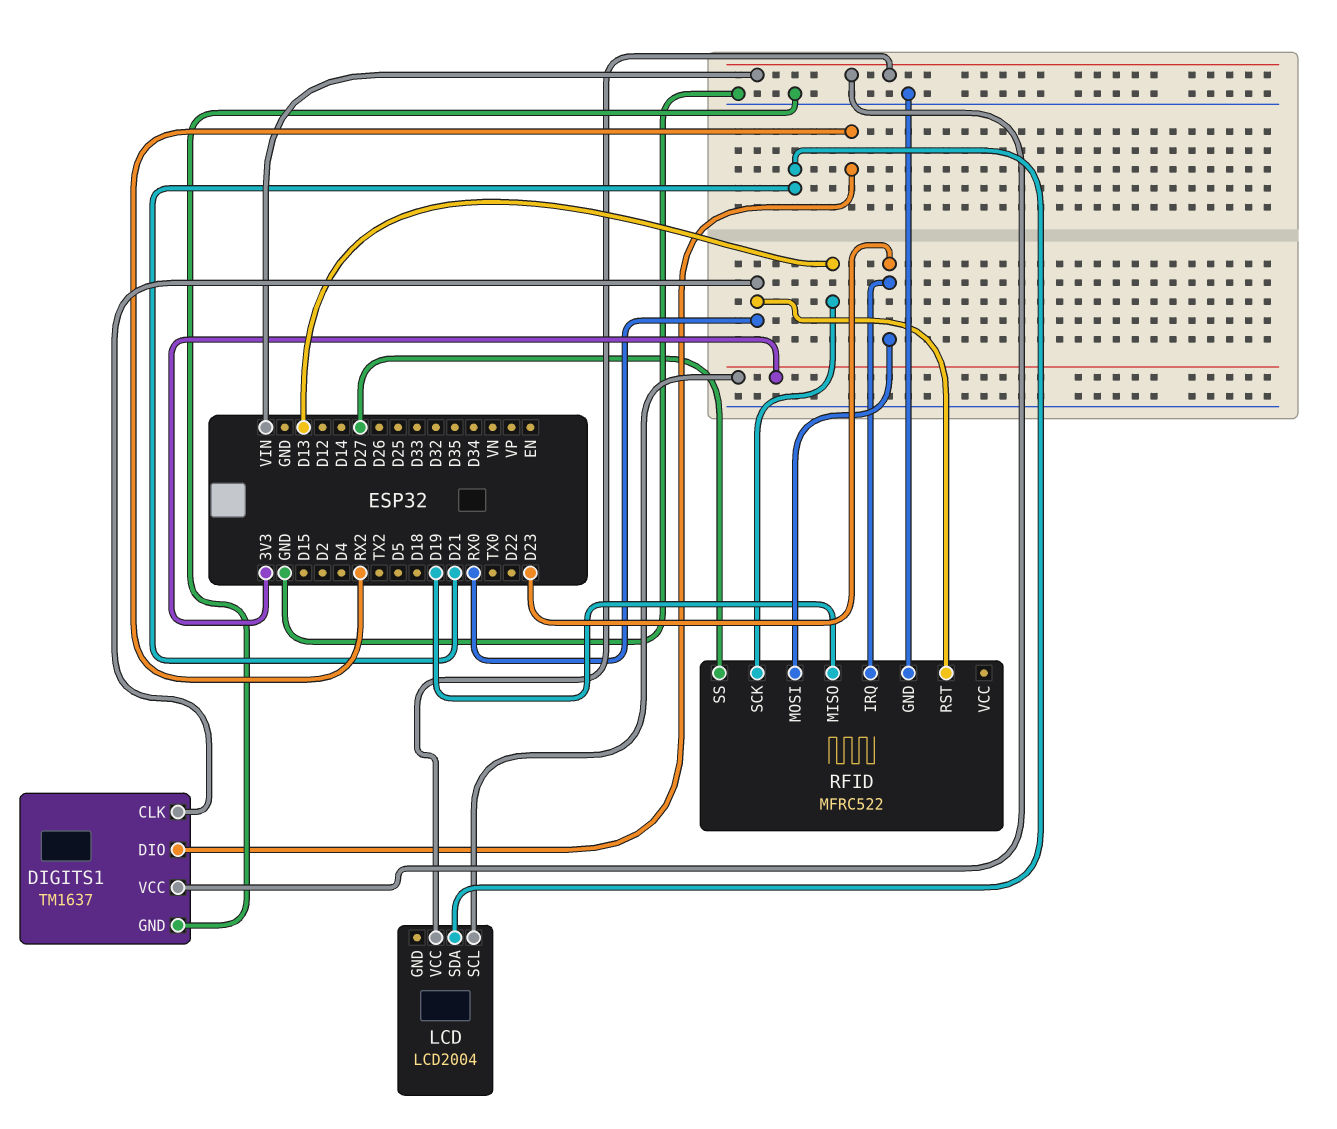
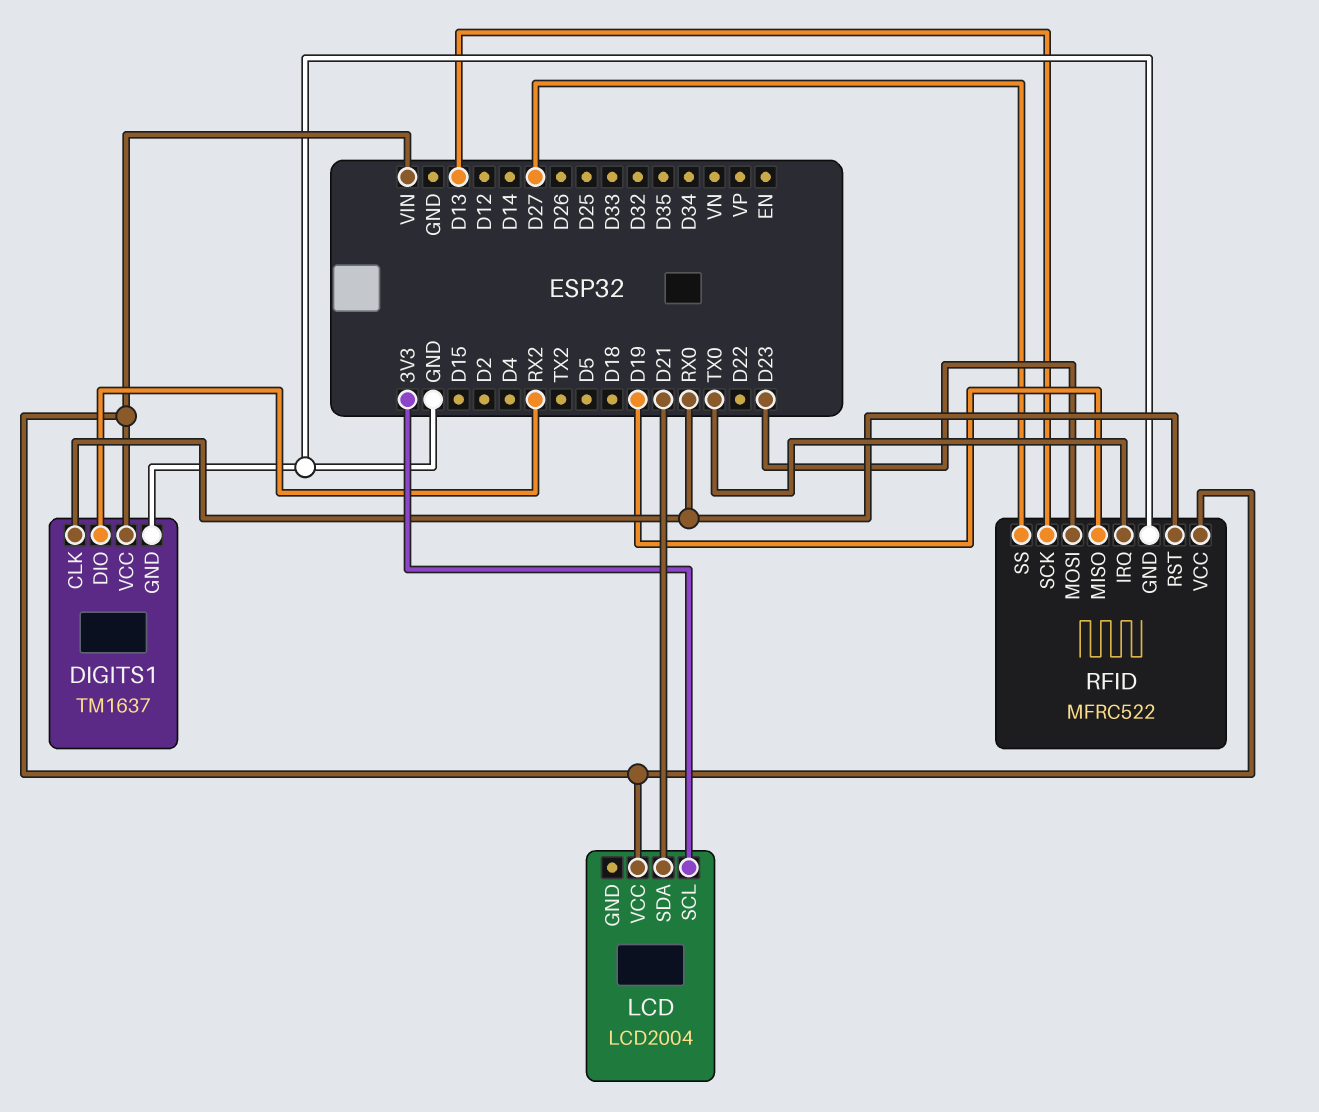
RFID pin IRQ: D23 -> TX0
RFID pin VCC: none -> VIN

